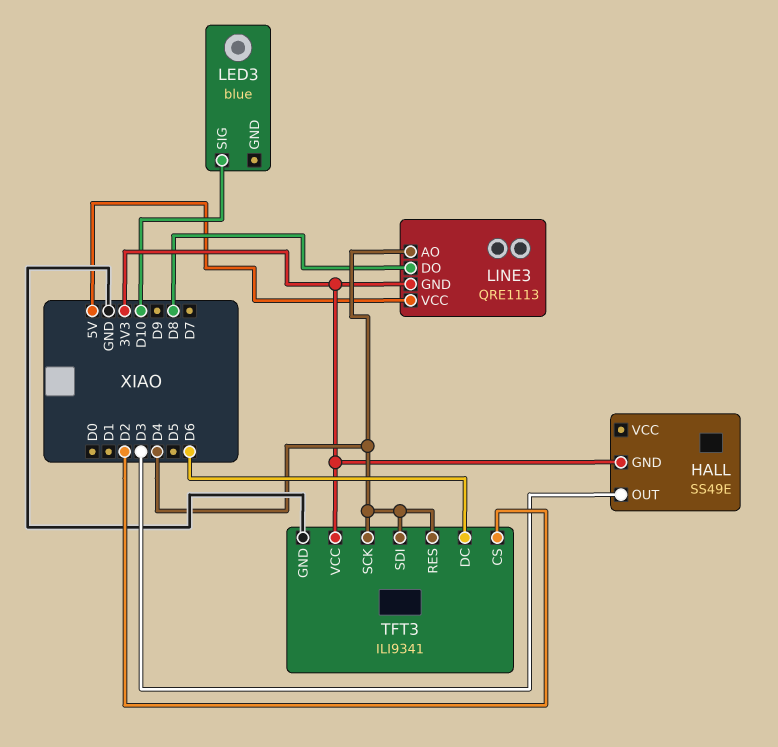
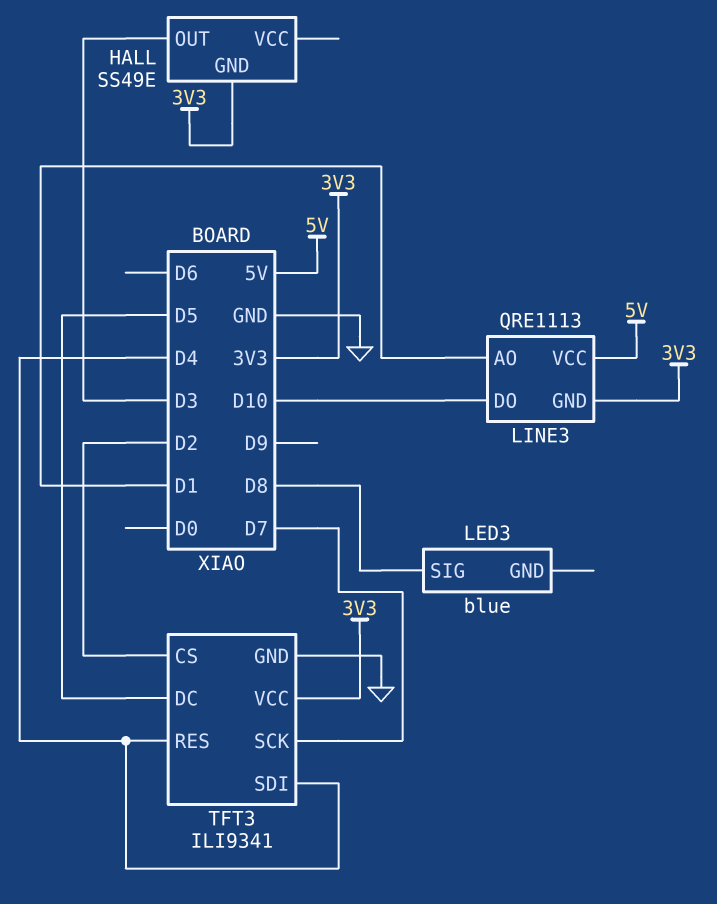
LED3 pin SIG: D10 -> D8
LINE3 pin AO: D4 -> D1
LINE3 pin DO: D8 -> D10
TFT3 pin DC: D6 -> D5
TFT3 pin SCK: D4 -> D7

